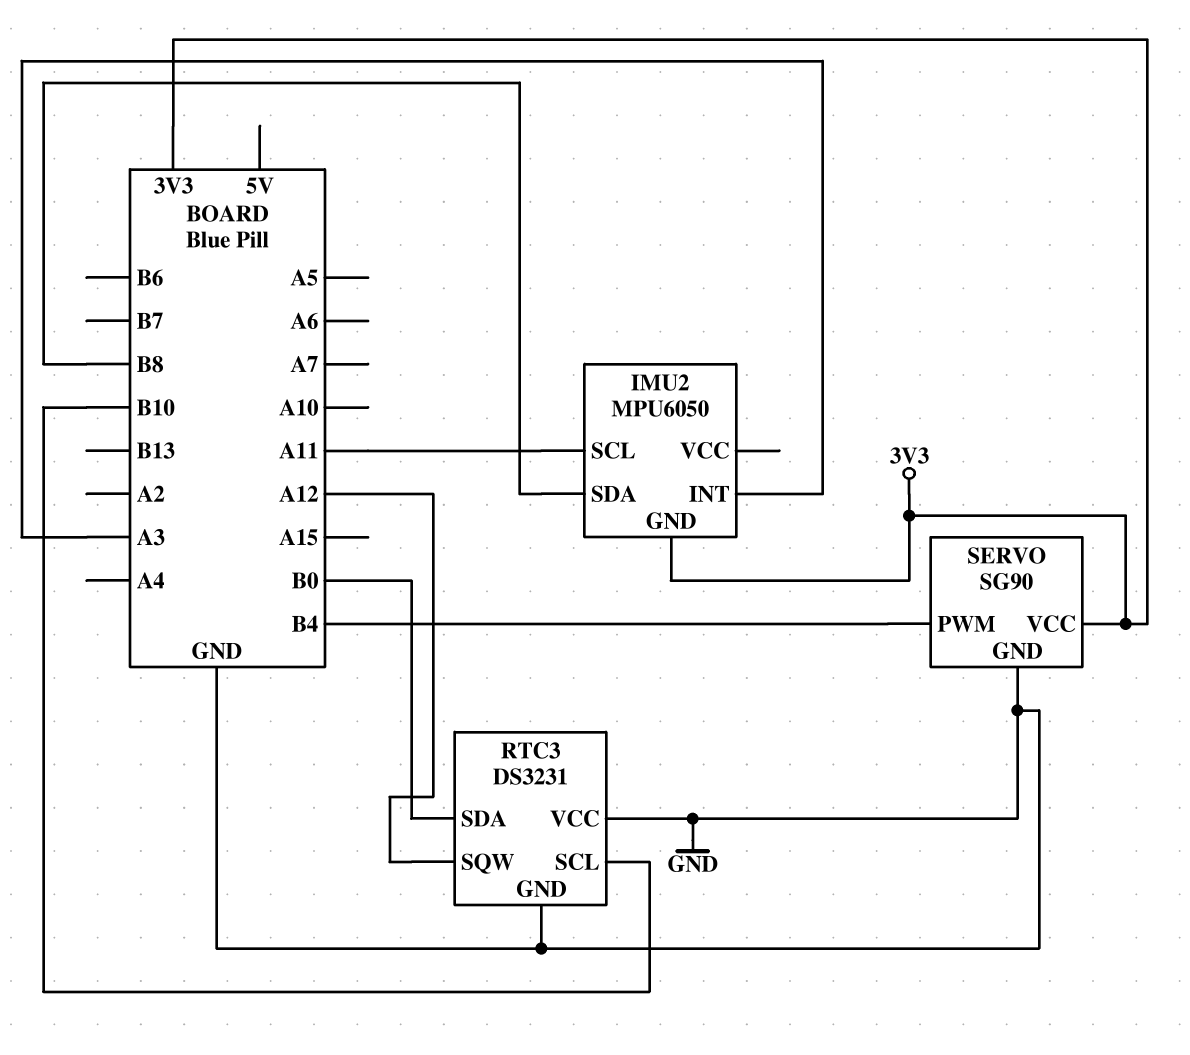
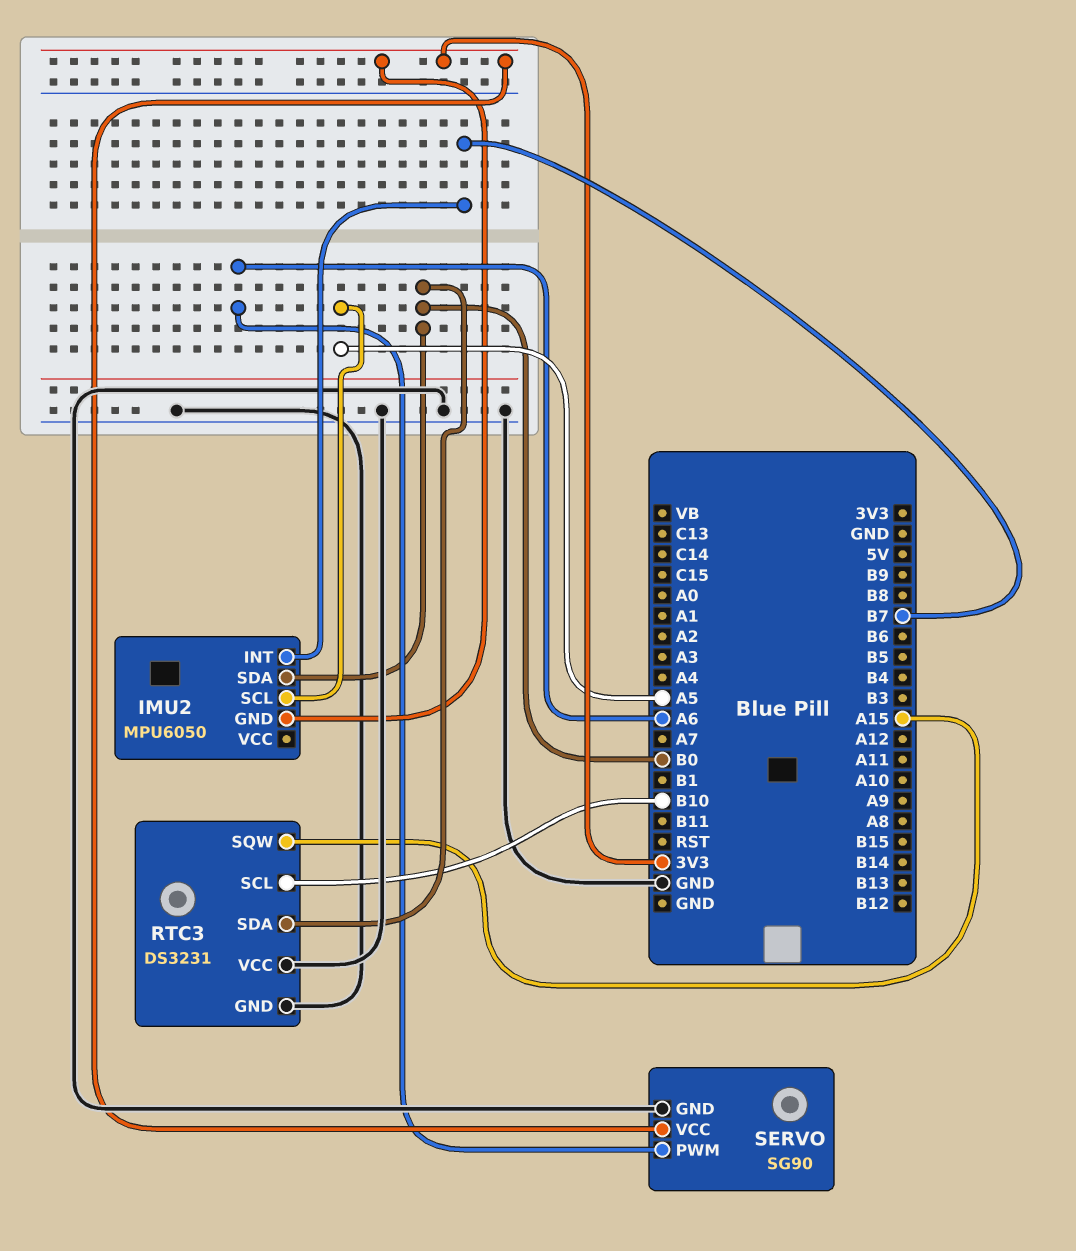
IMU2 pin INT: A3 -> B7
IMU2 pin SCL: A11 -> A5
IMU2 pin SDA: B8 -> B0
RTC3 pin SQW: A12 -> A15
SERVO pin PWM: B4 -> A6

